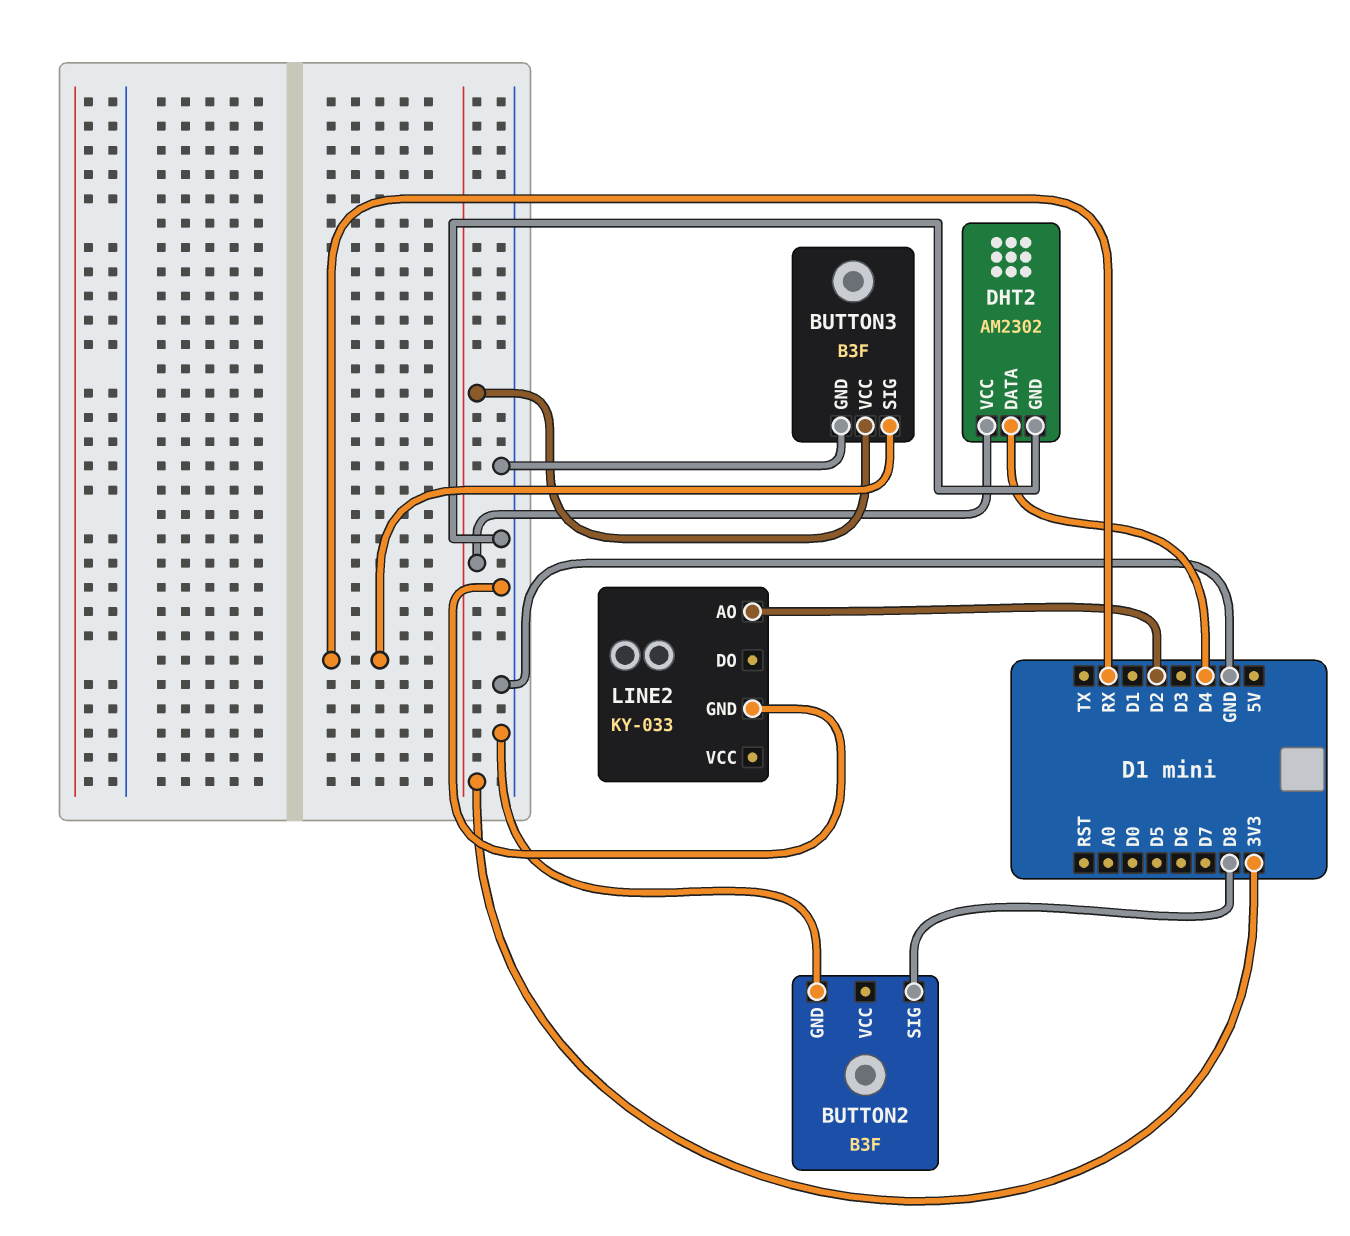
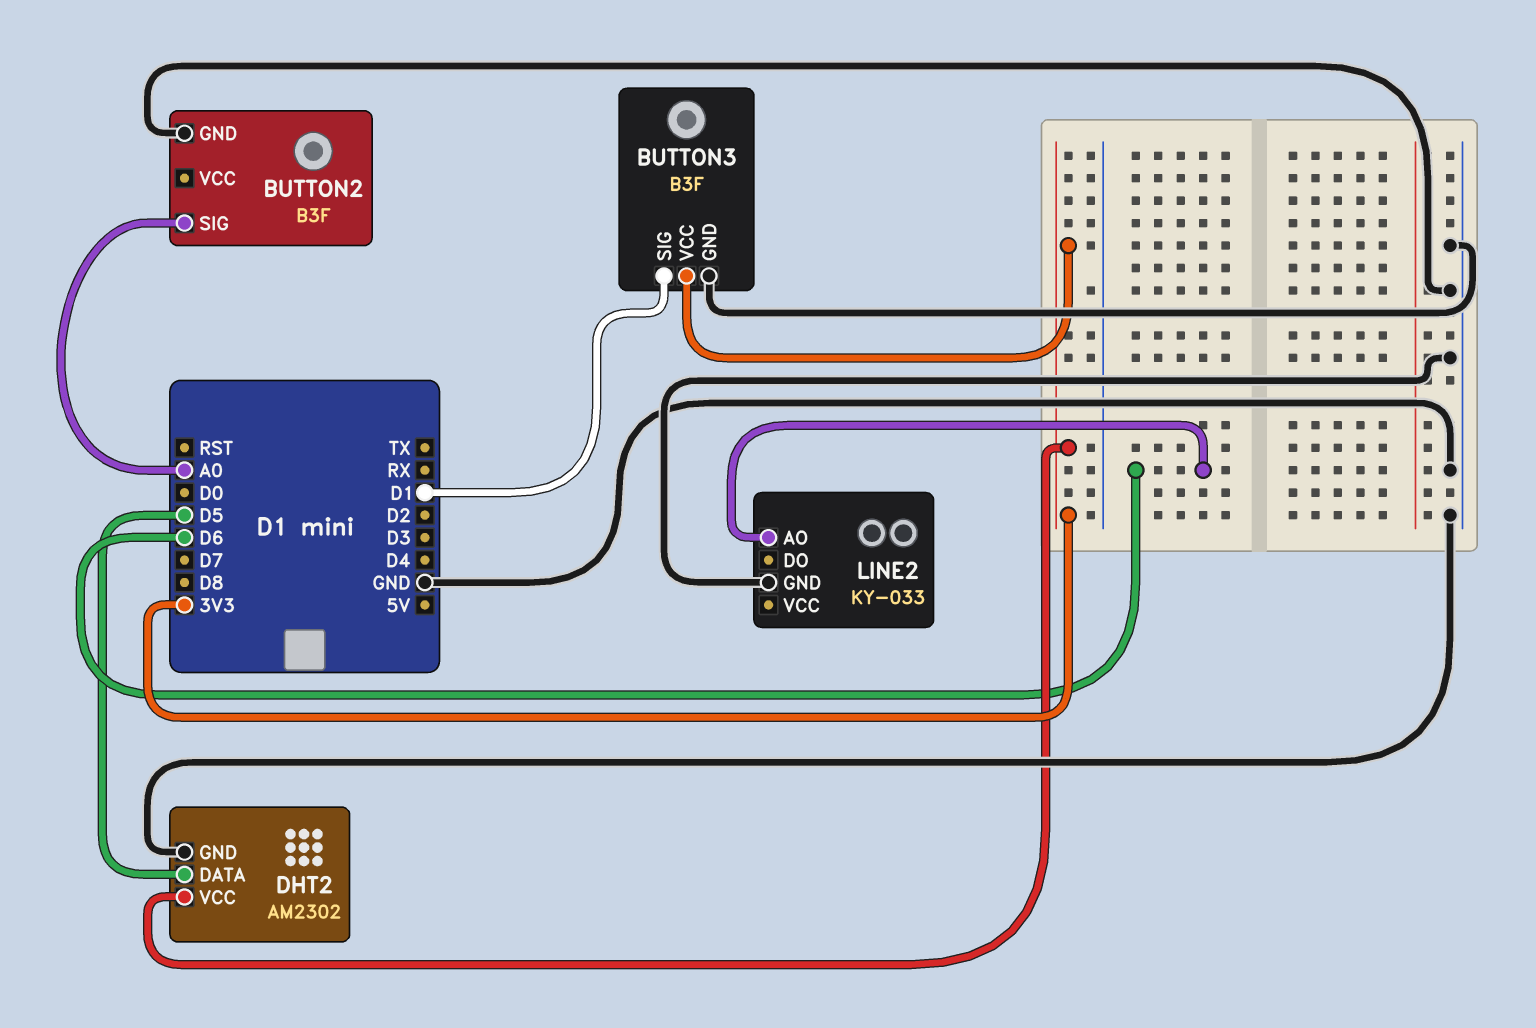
BUTTON2 pin SIG: D8 -> A0
BUTTON3 pin SIG: RX -> D1
DHT2 pin DATA: D4 -> D5
LINE2 pin AO: D2 -> D6

